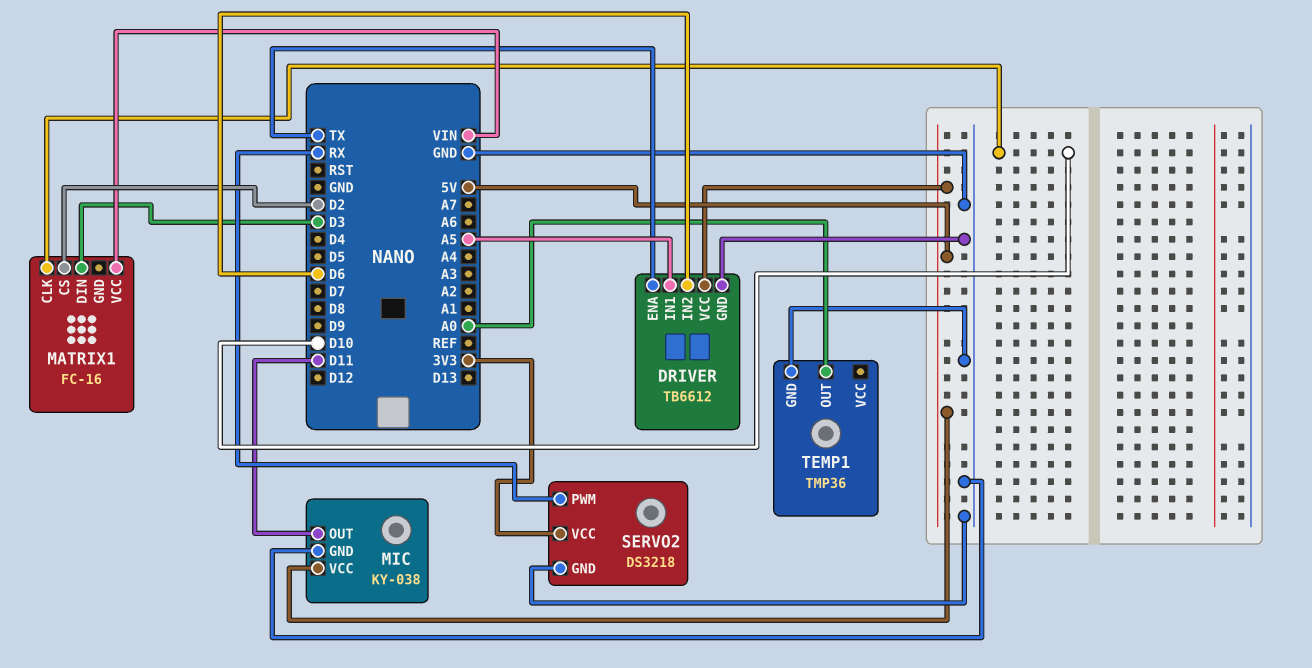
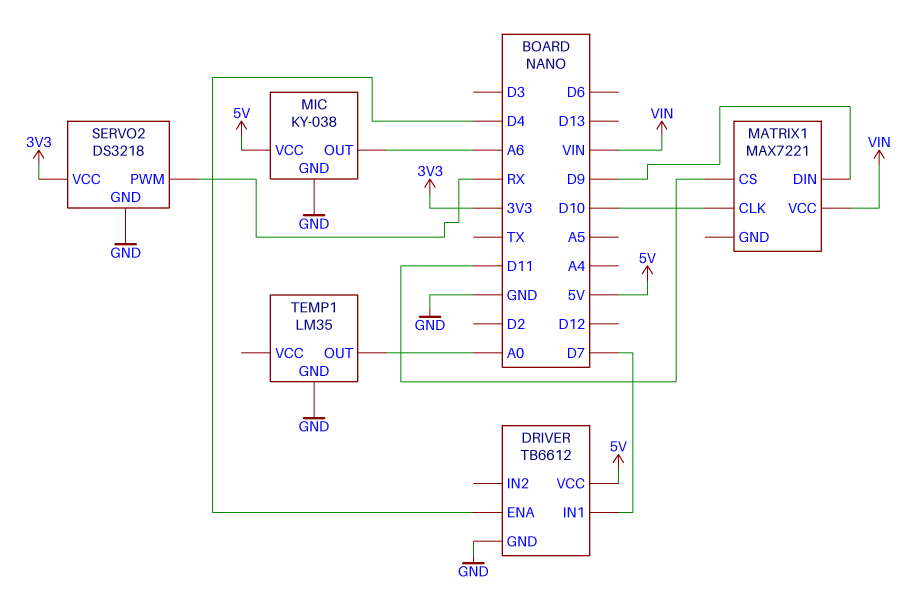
DRIVER pin ENA: TX -> D4
DRIVER pin IN1: A5 -> D7
DRIVER pin IN2: D6 -> none
MATRIX1: FC-16 -> MAX7221
MATRIX1 pin CS: D2 -> D11
MATRIX1 pin DIN: D3 -> D9
MIC pin OUT: D11 -> A6
TEMP1: TMP36 -> LM35

